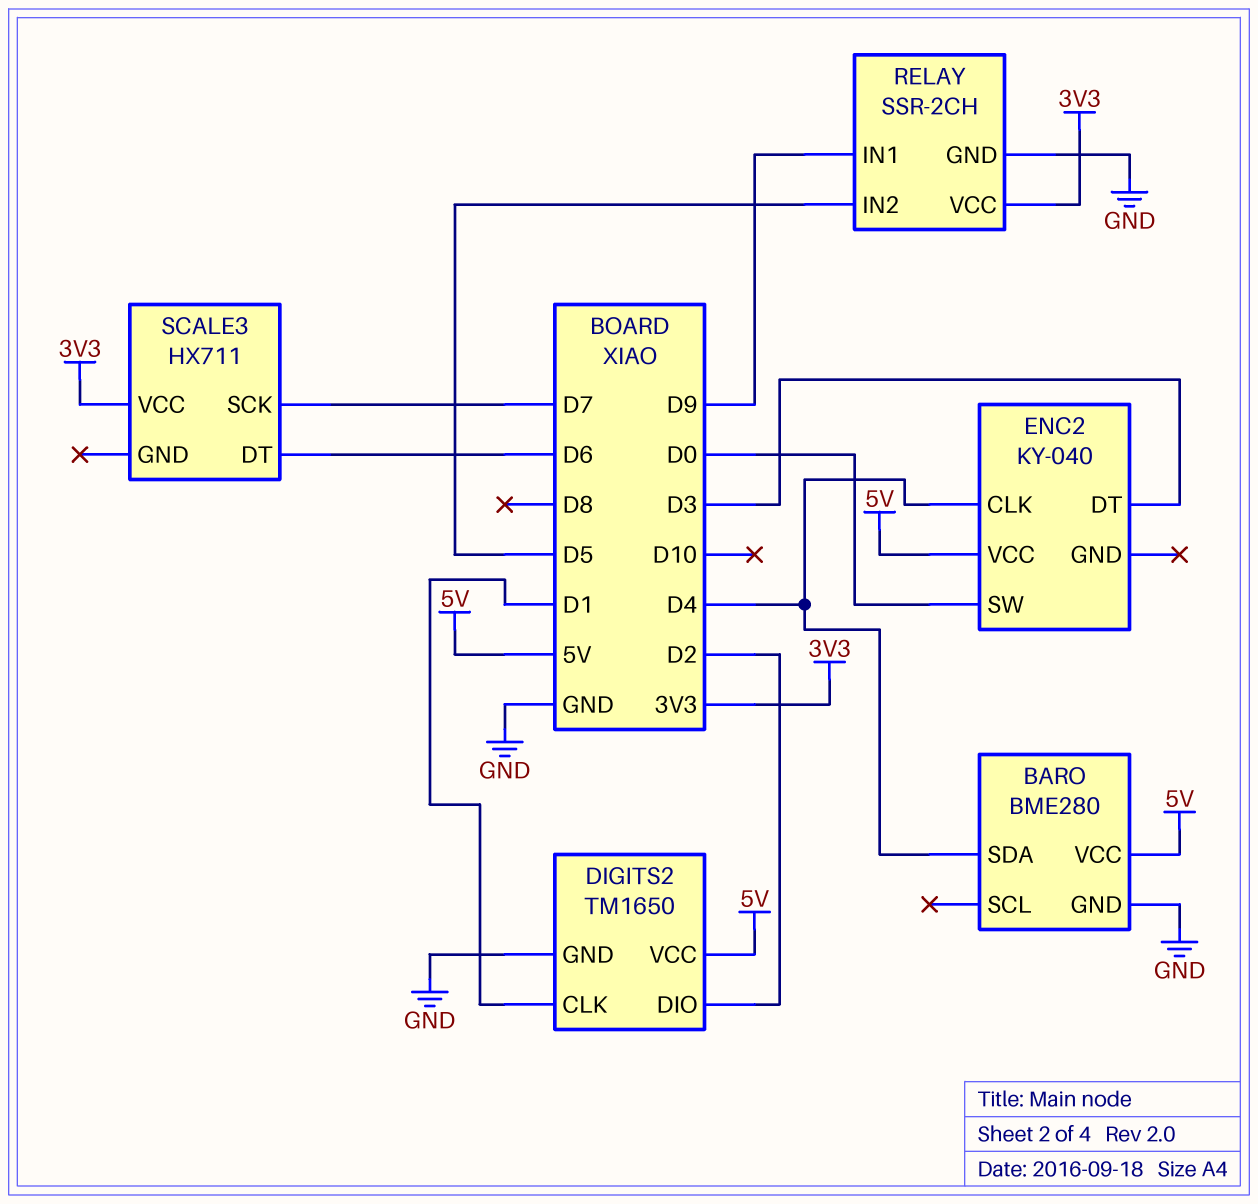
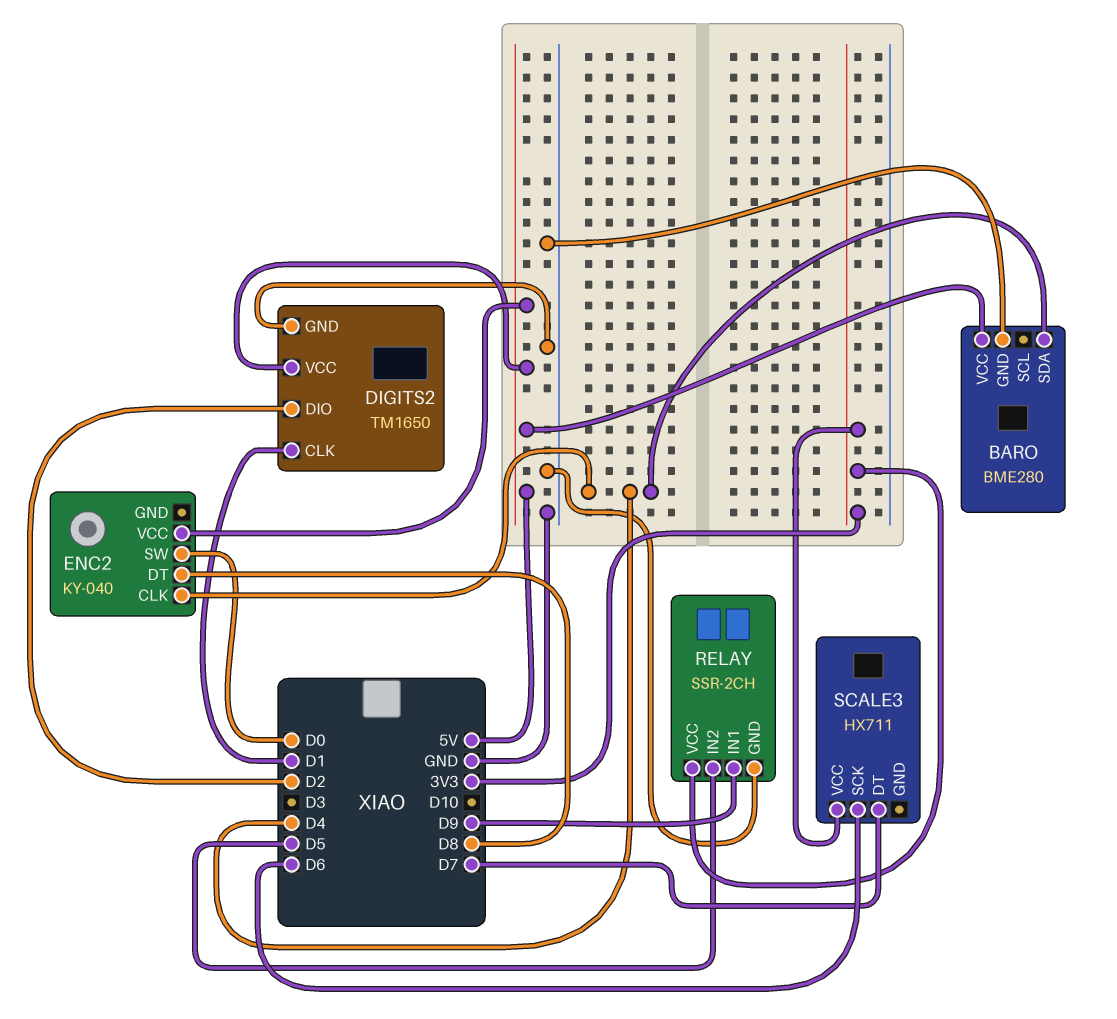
ENC2 pin DT: D3 -> D8
SCALE3 pin DT: D6 -> D7
SCALE3 pin SCK: D7 -> D6

